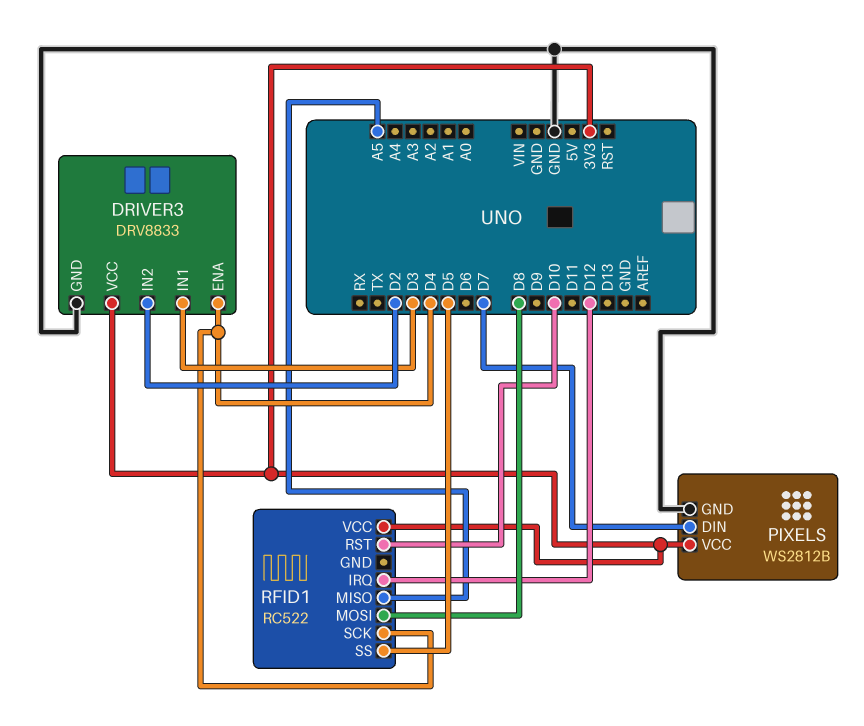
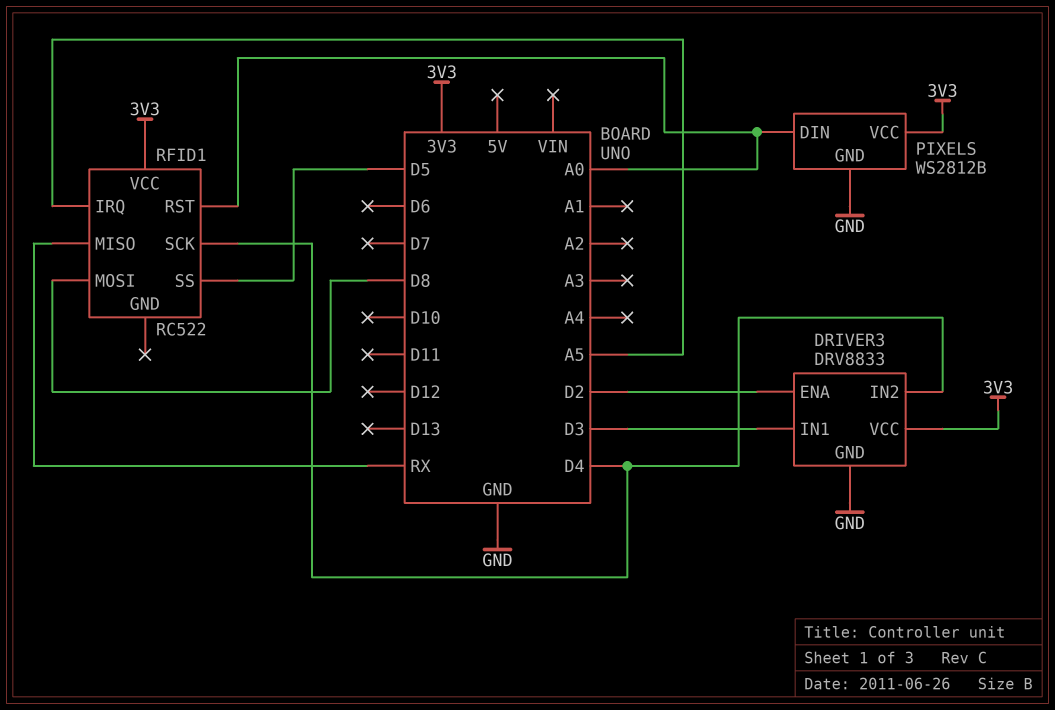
DRIVER3 pin ENA: D4 -> D2
DRIVER3 pin IN2: D2 -> D4
PIXELS pin DIN: D7 -> A0
RFID1 pin IRQ: D12 -> A5
RFID1 pin MISO: A5 -> RX
RFID1 pin RST: D10 -> A0

